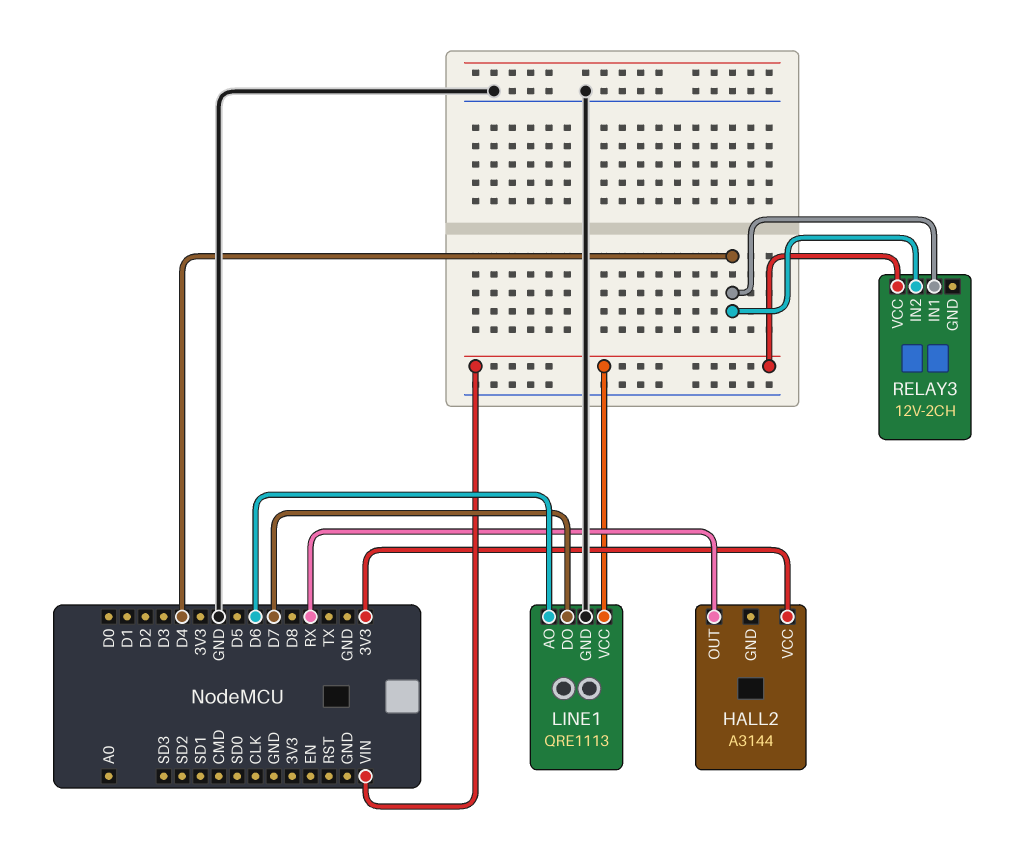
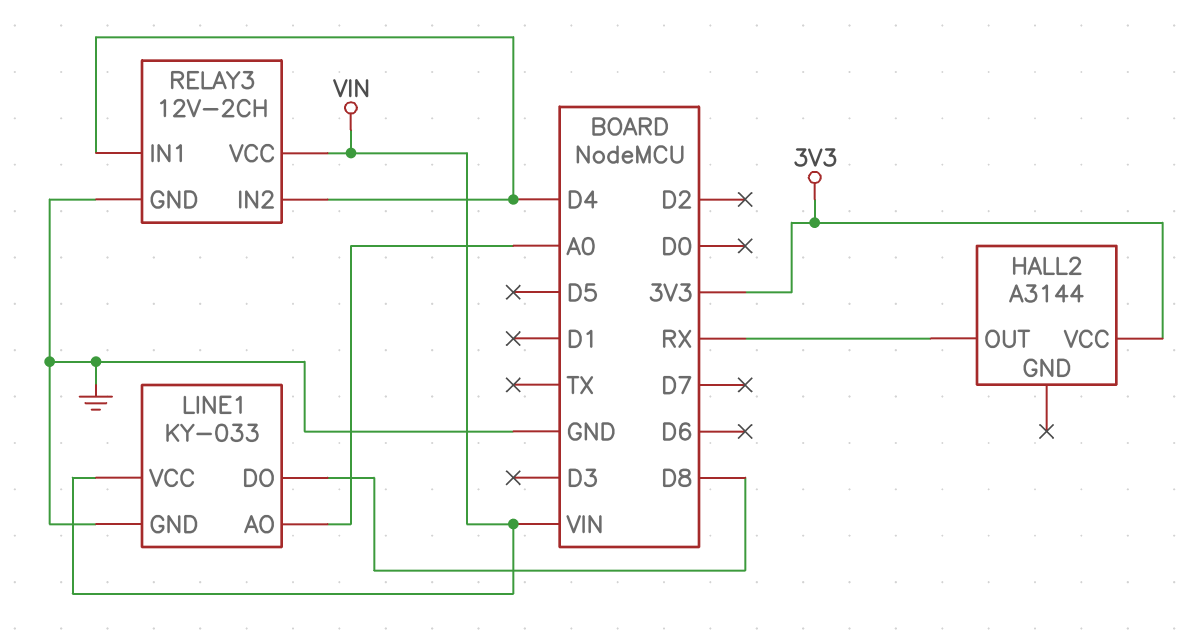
LINE1: QRE1113 -> KY-033
LINE1 pin AO: D6 -> A0
LINE1 pin DO: D7 -> D8
RELAY3 pin GND: none -> GND

